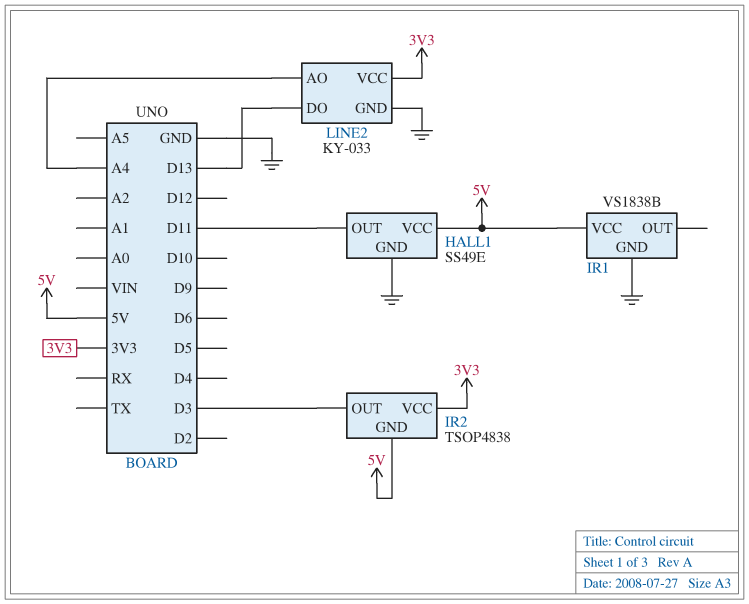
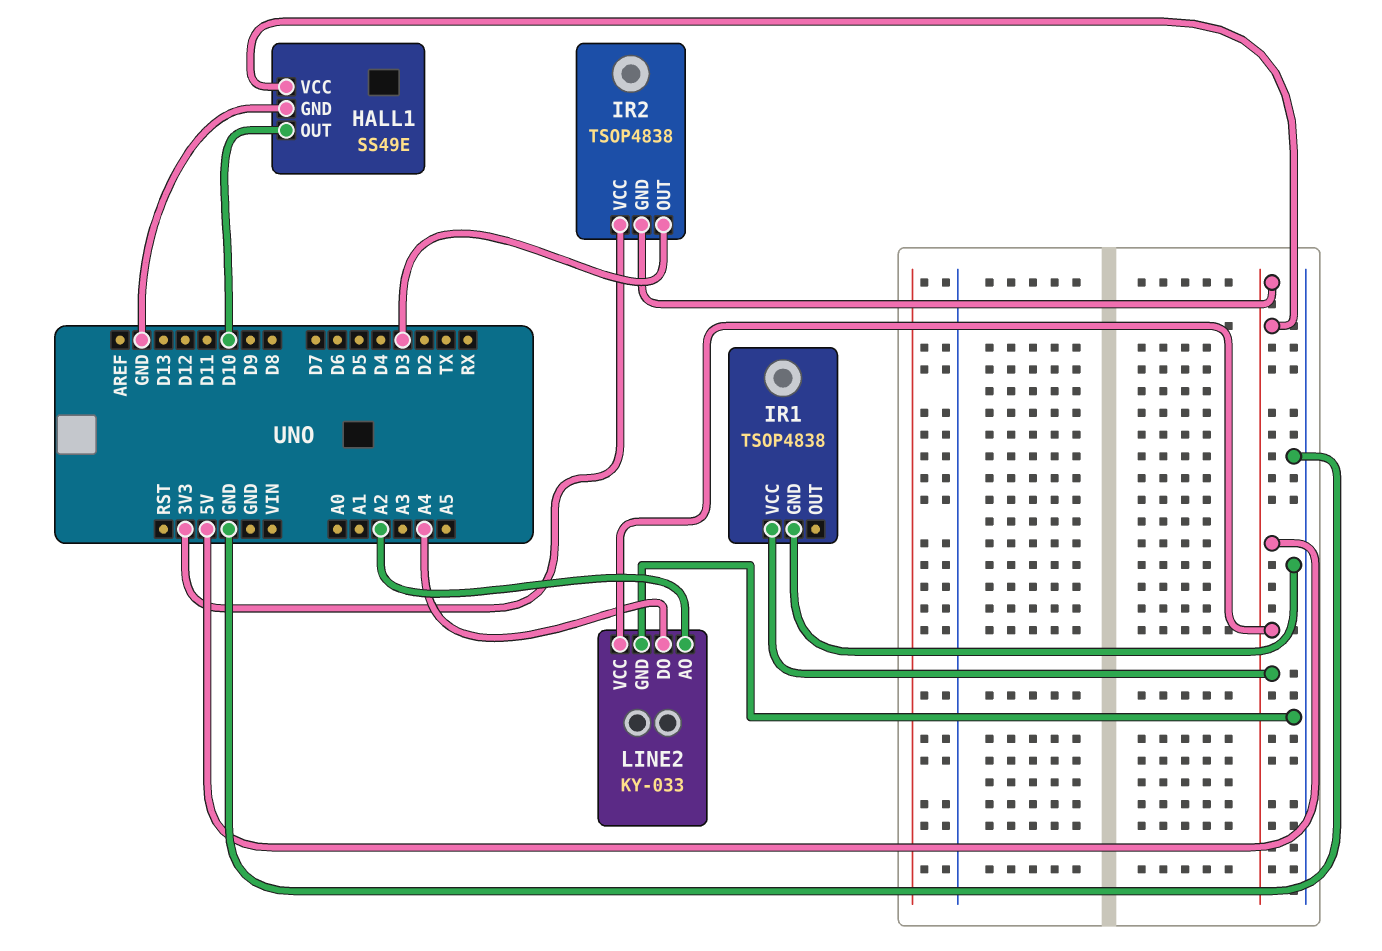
HALL1 pin OUT: D11 -> D10
IR1: VS1838B -> TSOP4838
LINE2 pin AO: A4 -> A2
LINE2 pin DO: D13 -> A4
LINE2 pin VCC: 3V3 -> 5V

